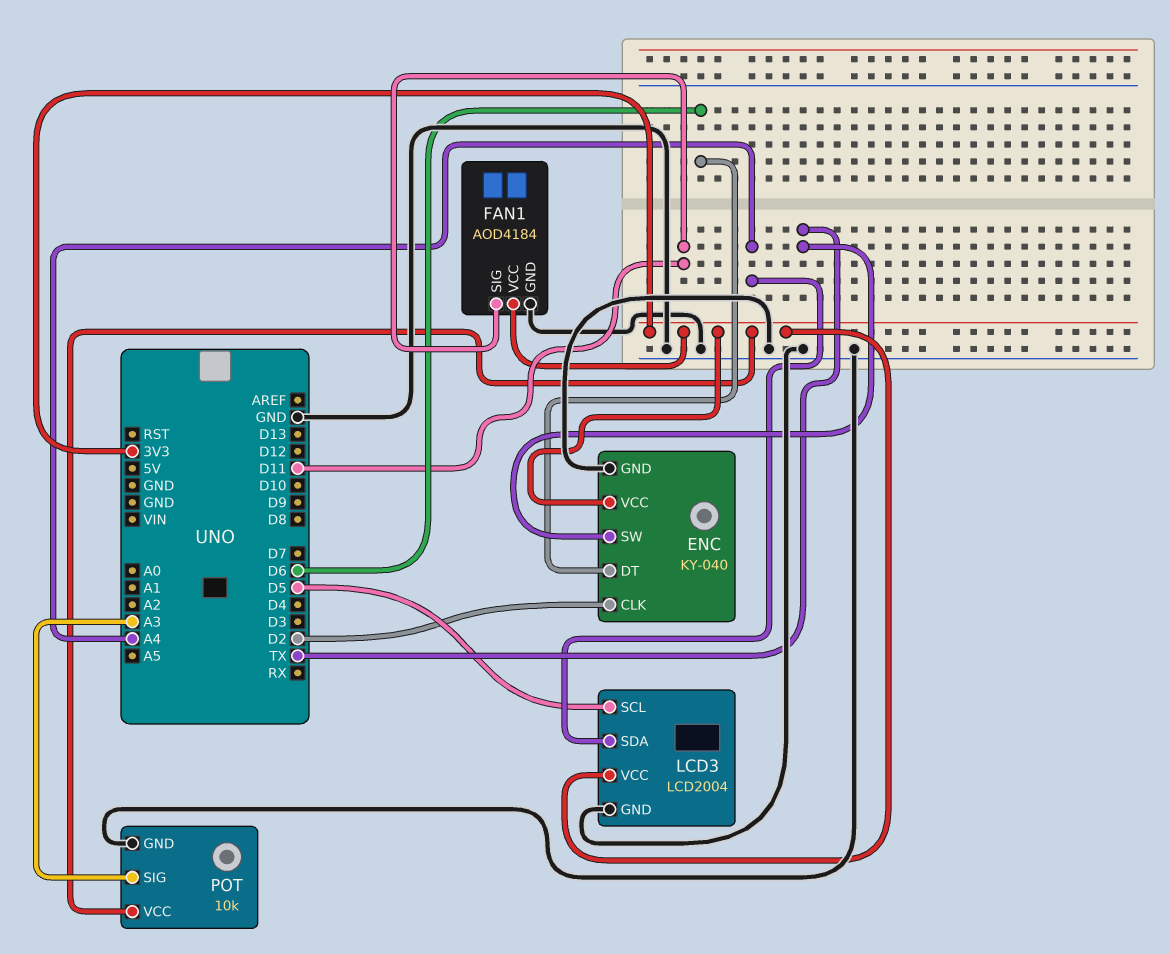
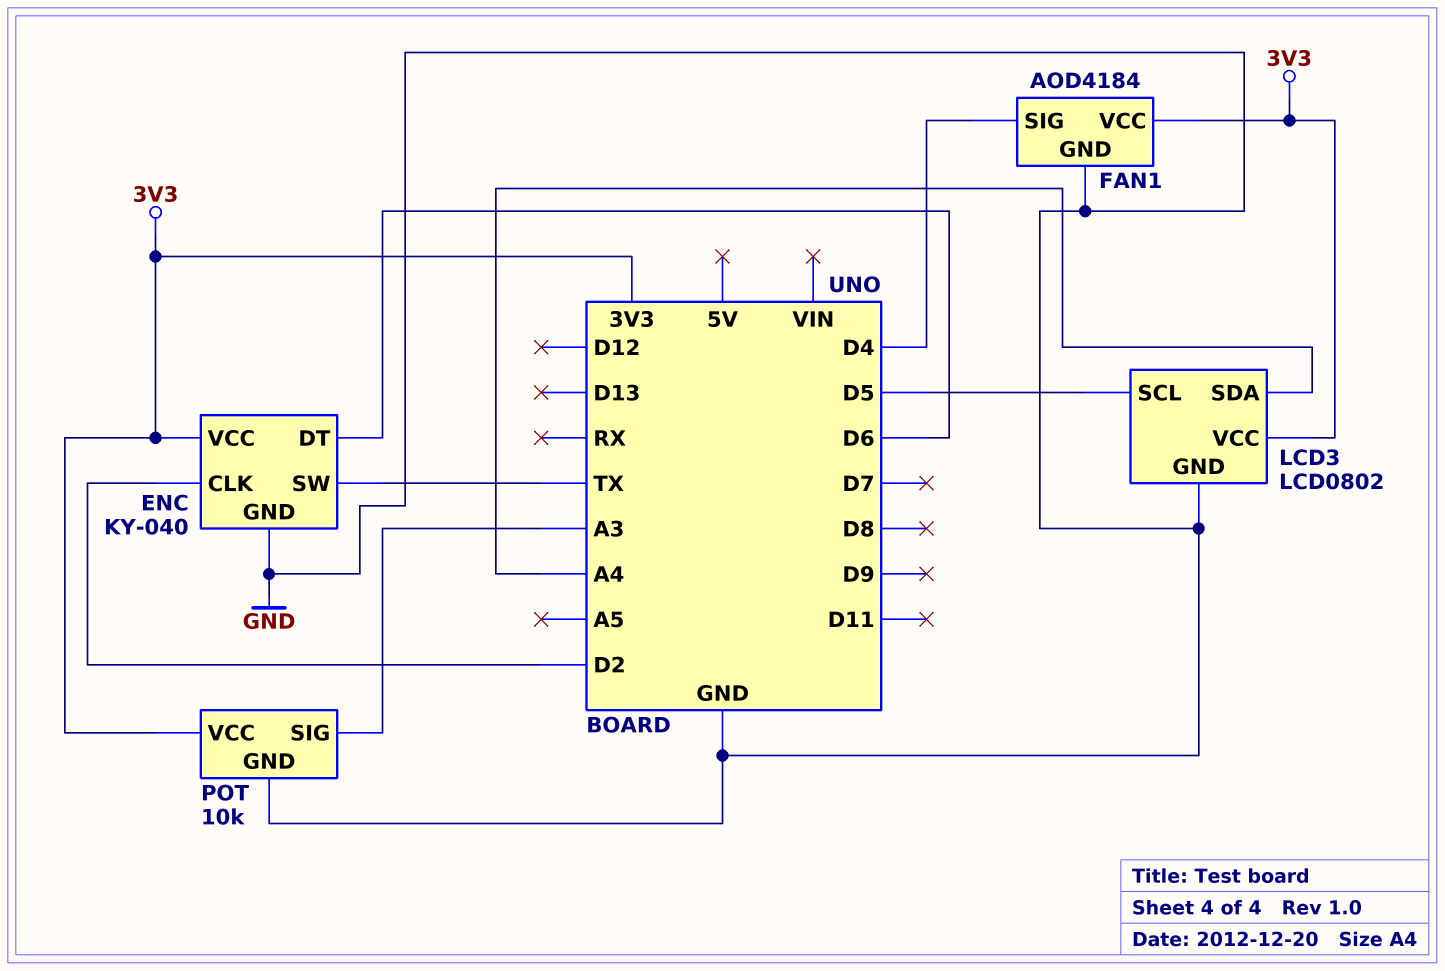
FAN1 pin SIG: D11 -> D4
LCD3: LCD2004 -> LCD0802

